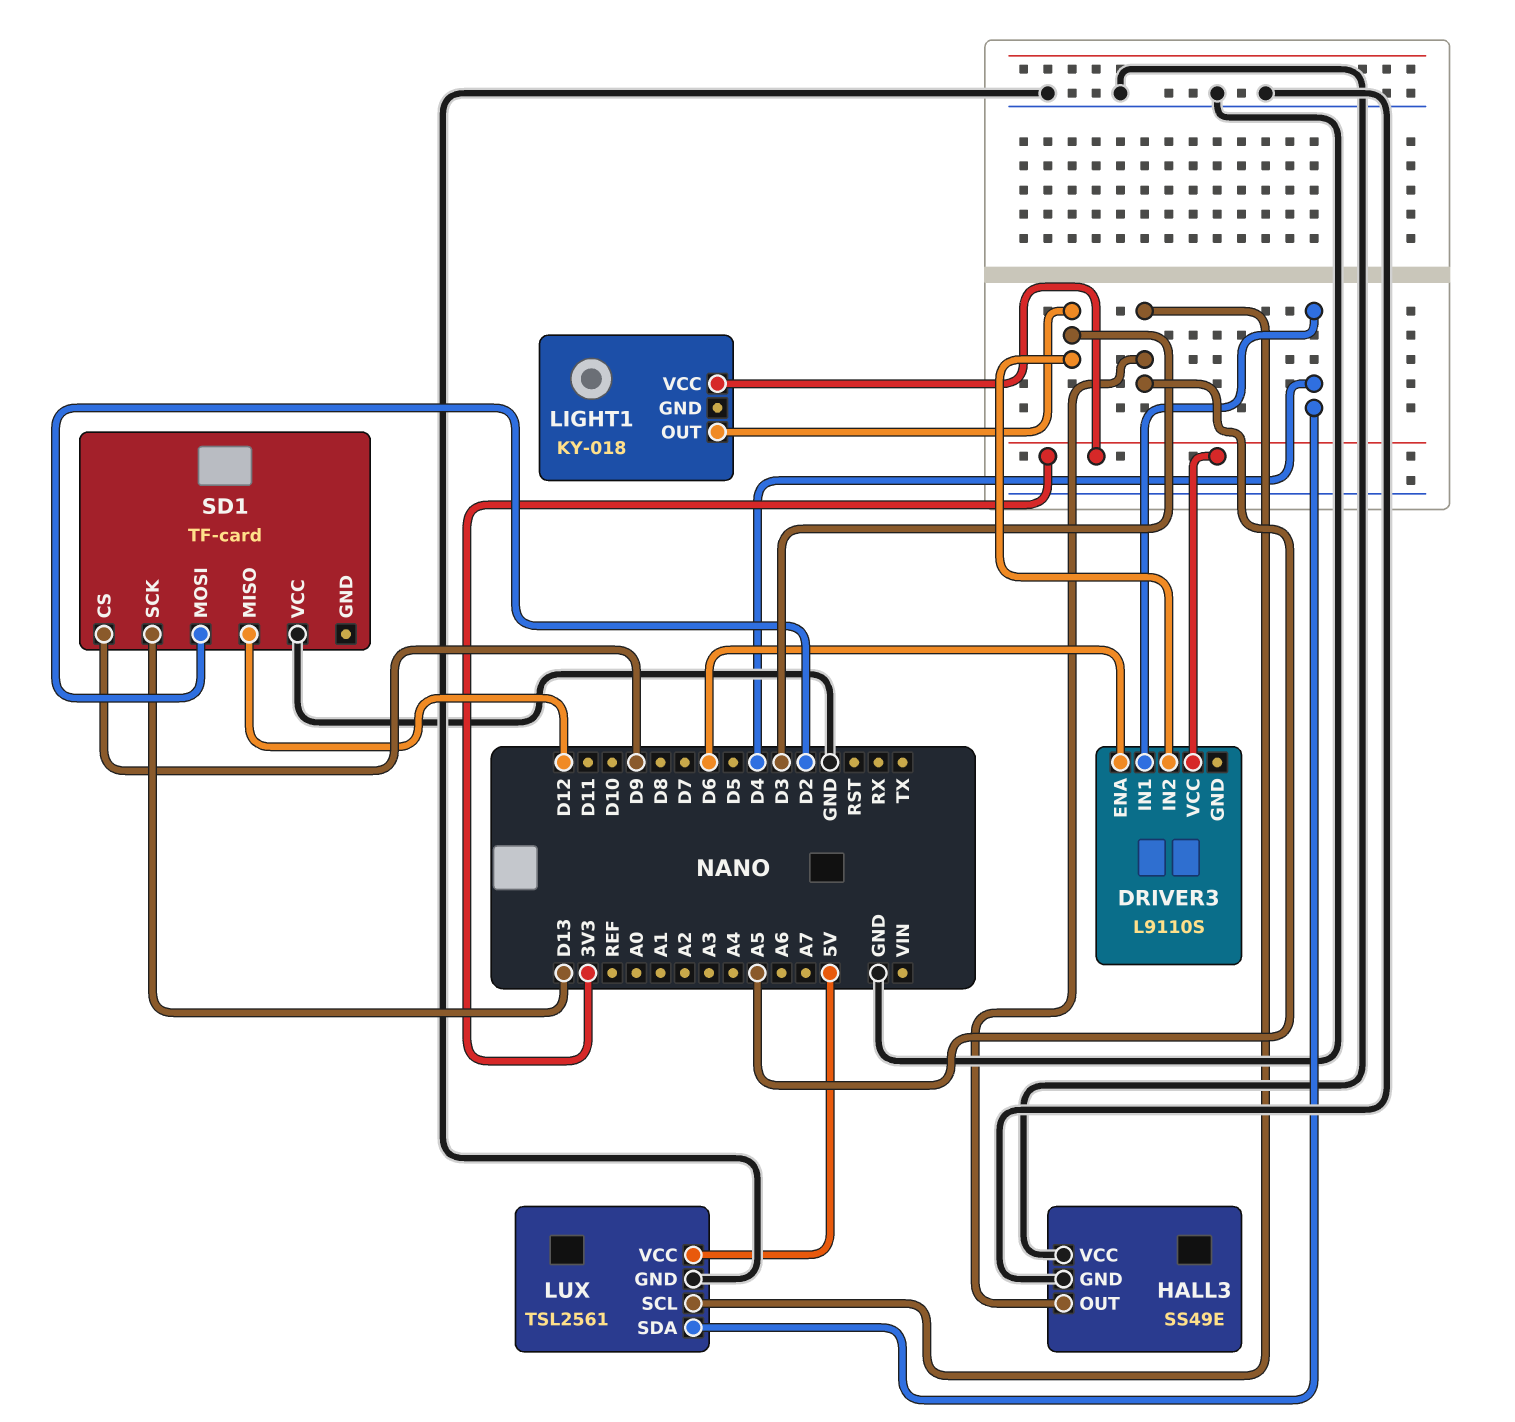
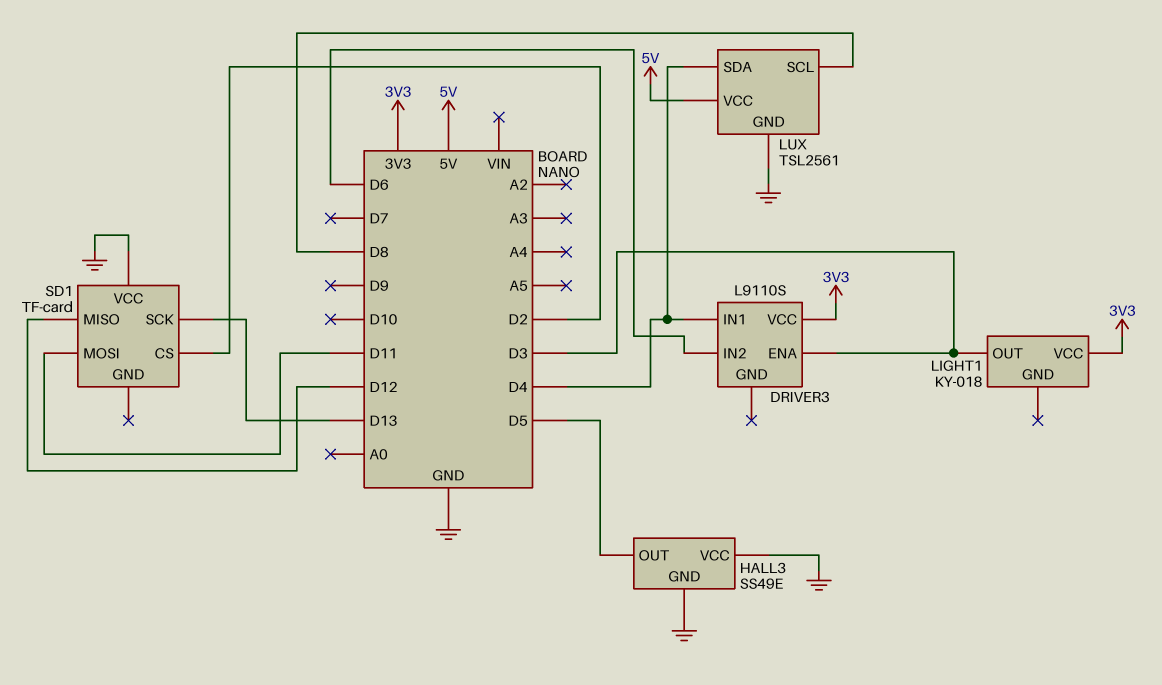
DRIVER3 pin ENA: D6 -> D3
DRIVER3 pin IN2: D3 -> D6
HALL3 pin OUT: A5 -> D5
LUX pin SCL: A5 -> D8
SD1 pin CS: D9 -> D2
SD1 pin MOSI: D2 -> D11

